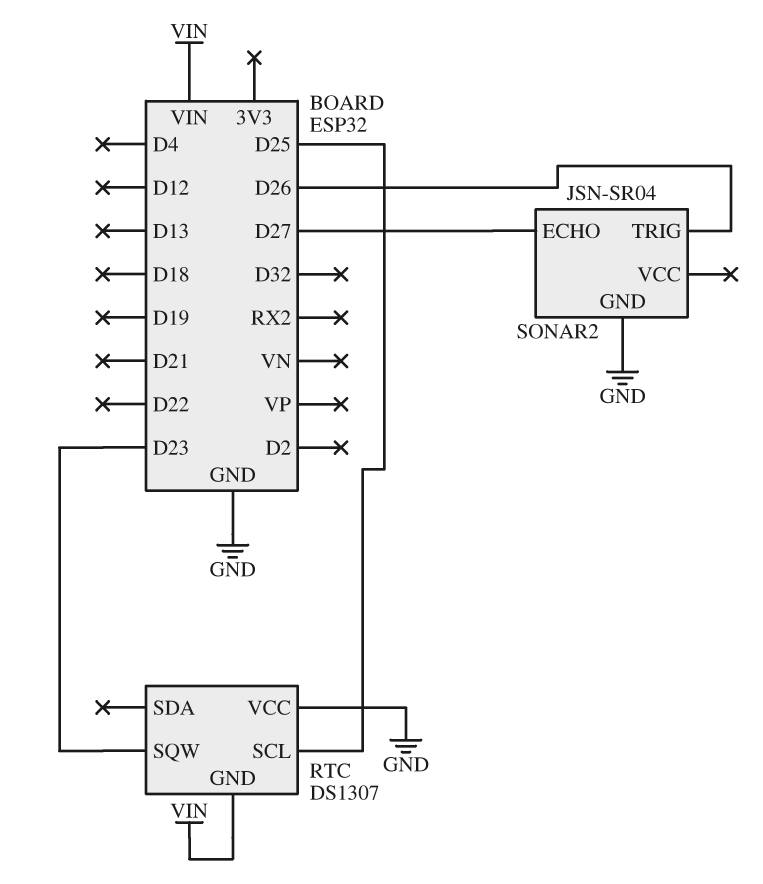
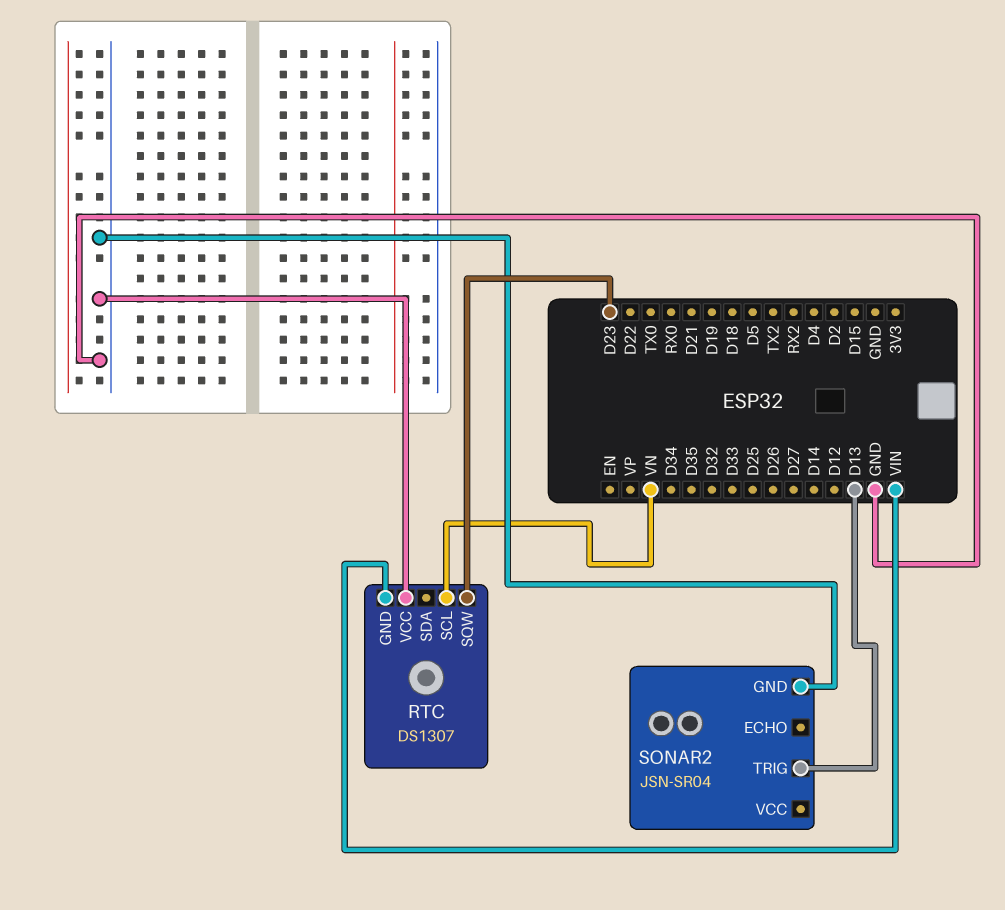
RTC pin SCL: D25 -> VN
SONAR2 pin ECHO: D27 -> none
SONAR2 pin TRIG: D26 -> D13

